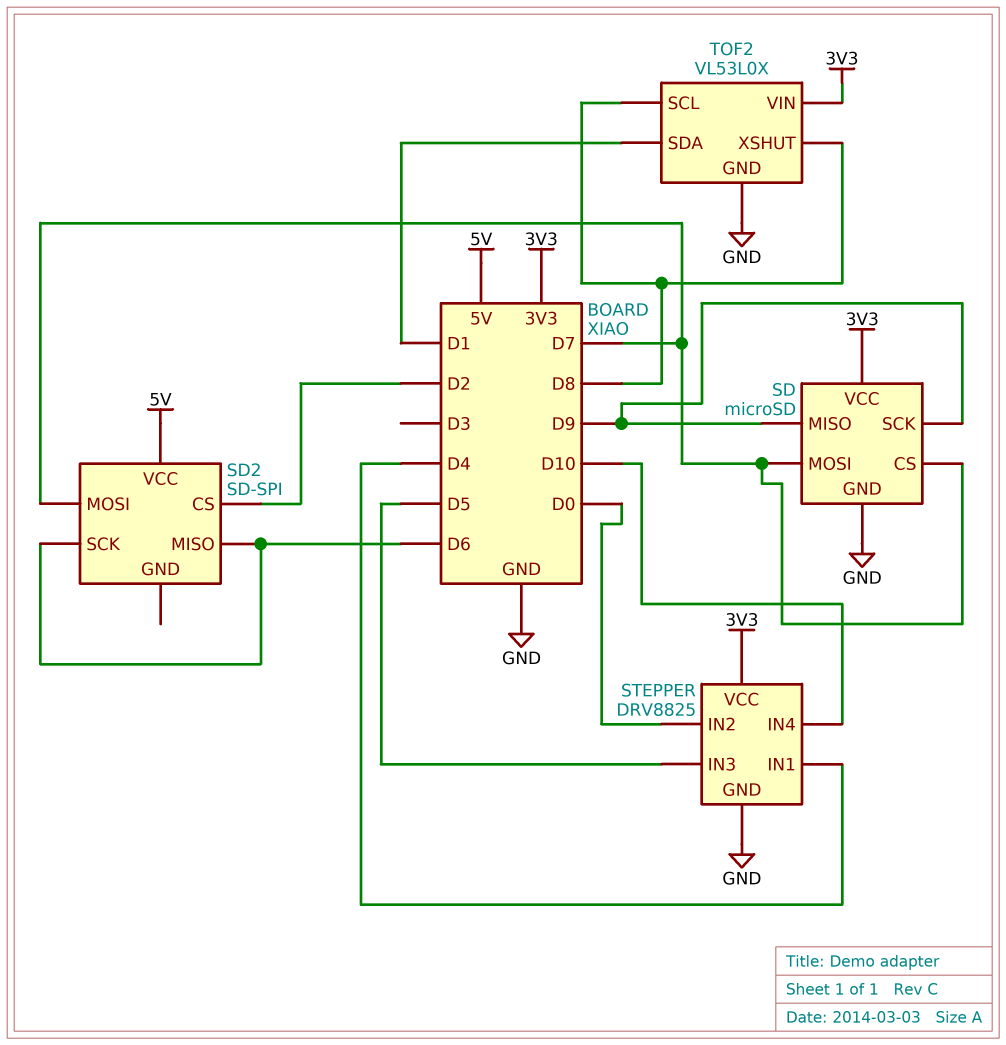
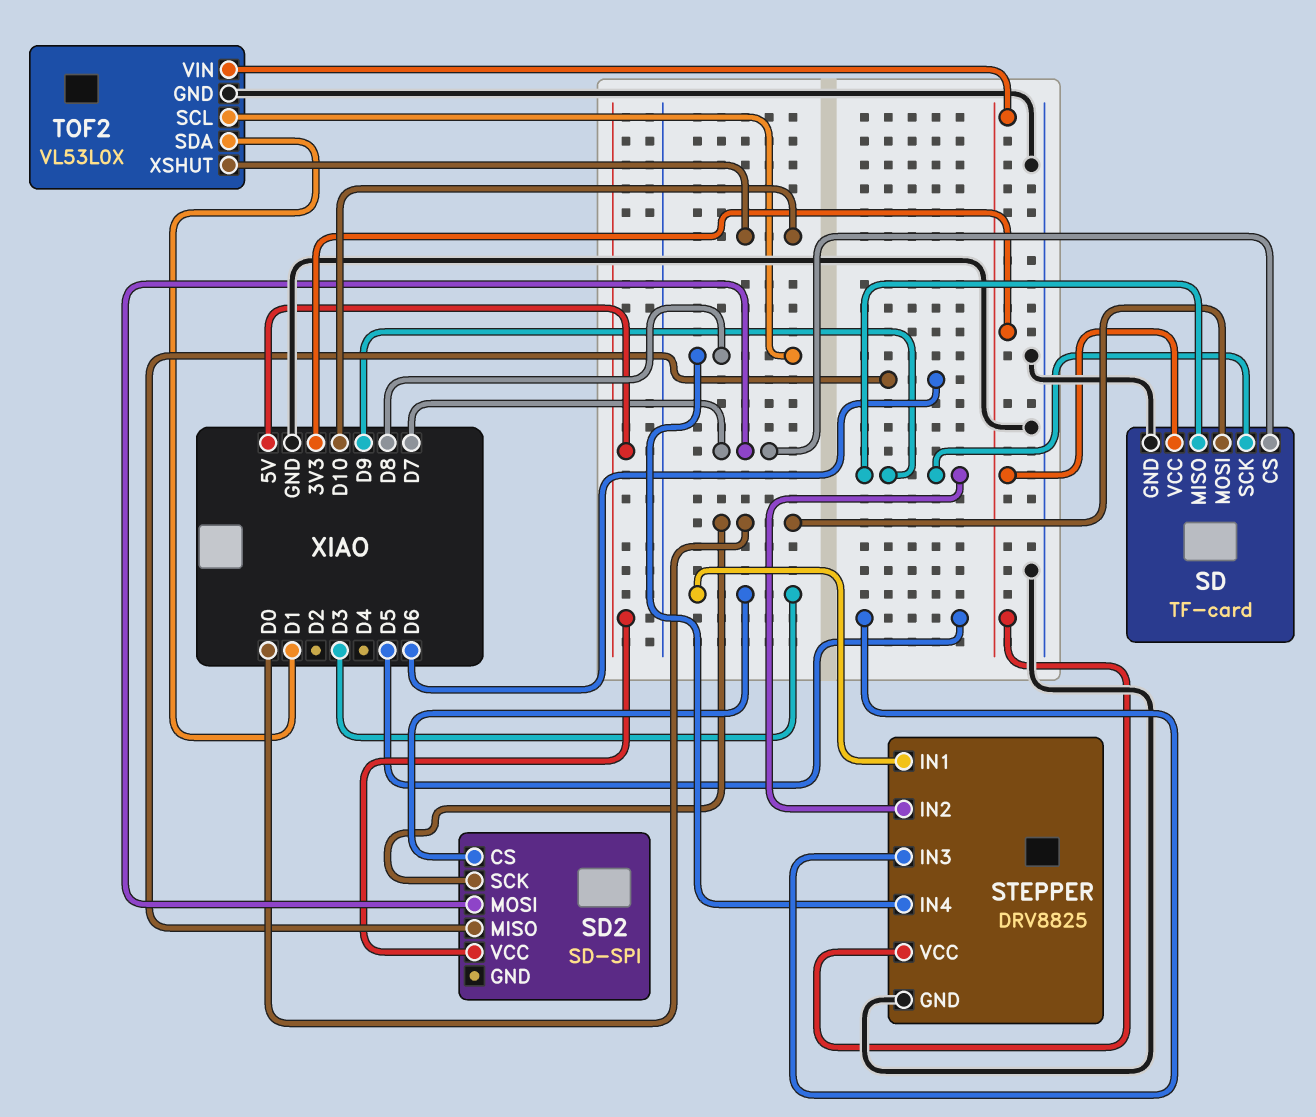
SD: microSD -> TF-card
SD pin MOSI: D7 -> D0
SD2 pin CS: D2 -> D3
SD2 pin SCK: D6 -> D0
STEPPER pin IN1: D4 -> D3
STEPPER pin IN2: D0 -> D9
STEPPER pin IN4: D10 -> D8
TOF2 pin XSHUT: D8 -> D10

